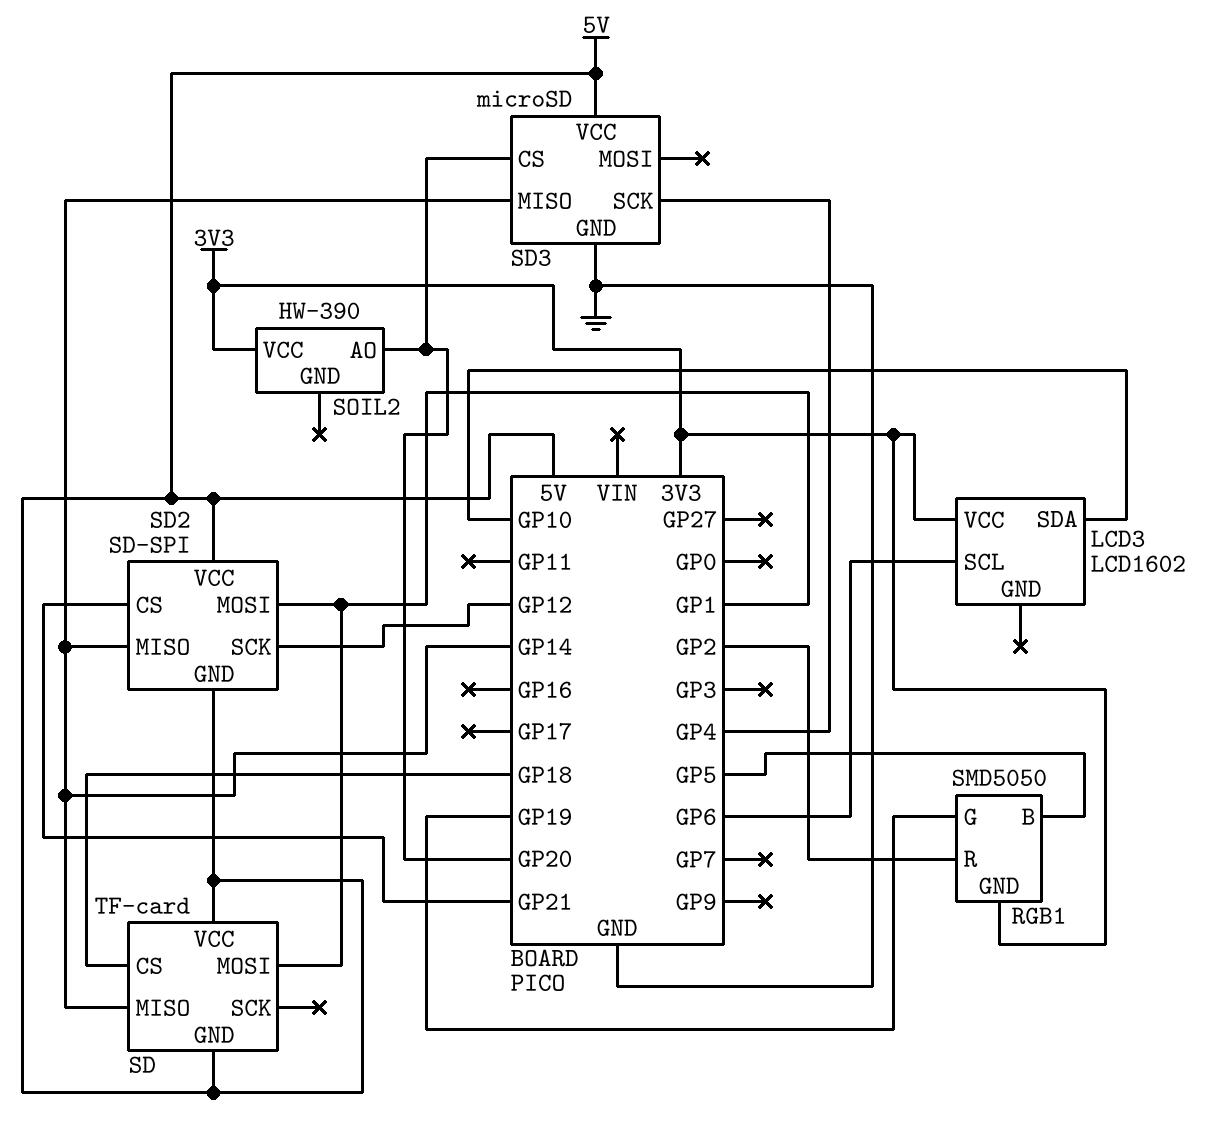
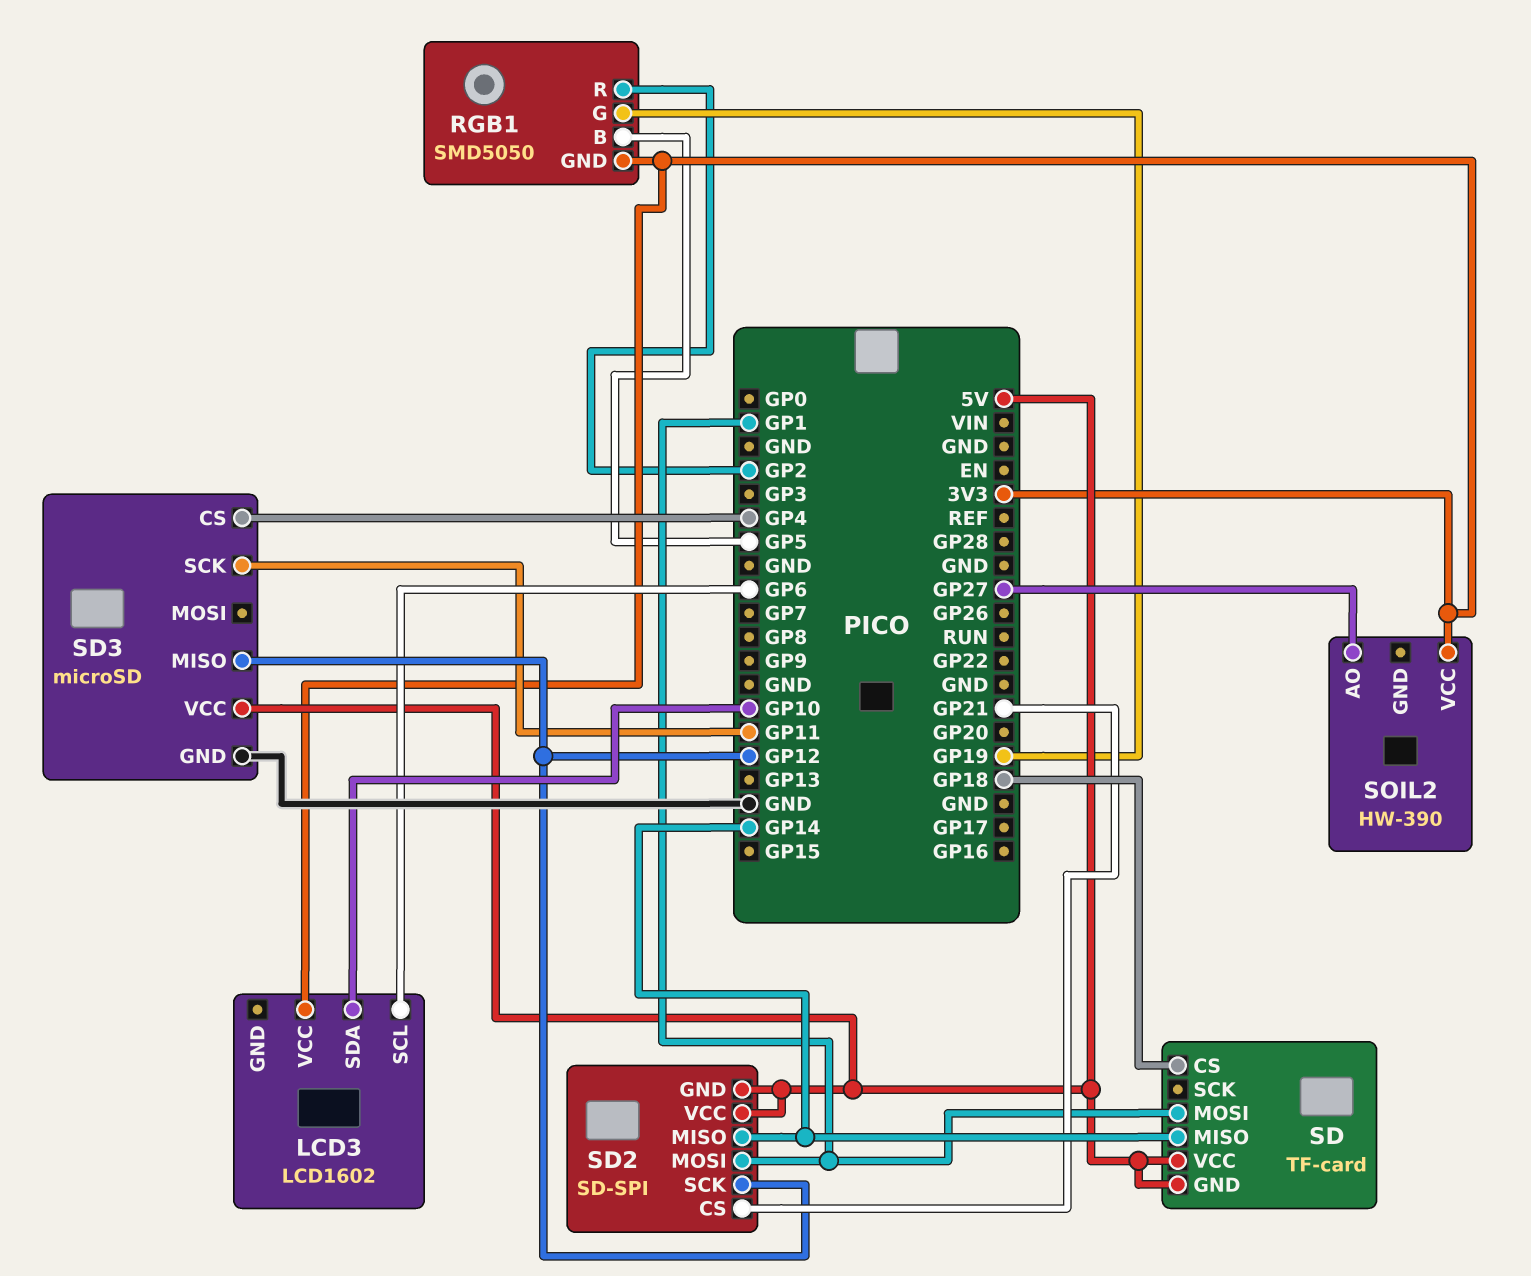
SD3 pin CS: GP20 -> GP4
SD3 pin MISO: GP14 -> GP12
SD3 pin SCK: GP4 -> GP11
SOIL2 pin AO: GP20 -> GP27

